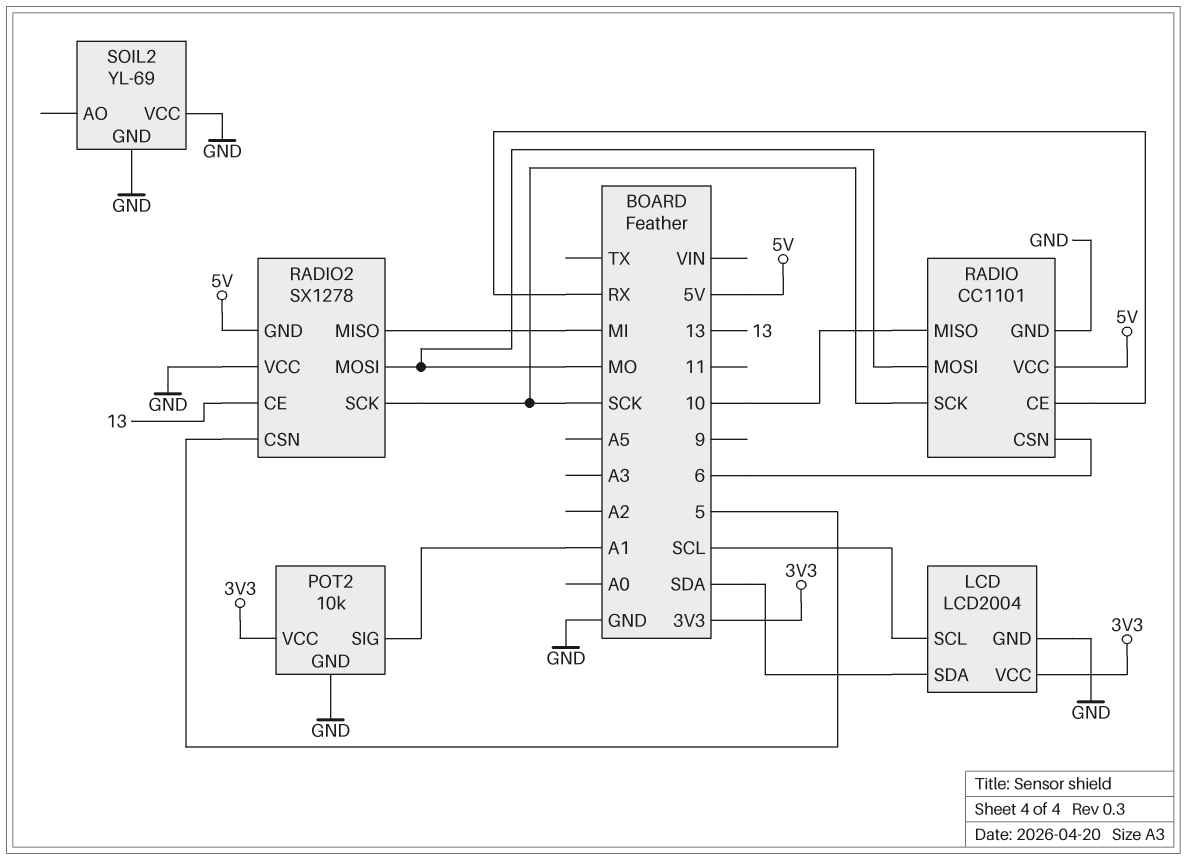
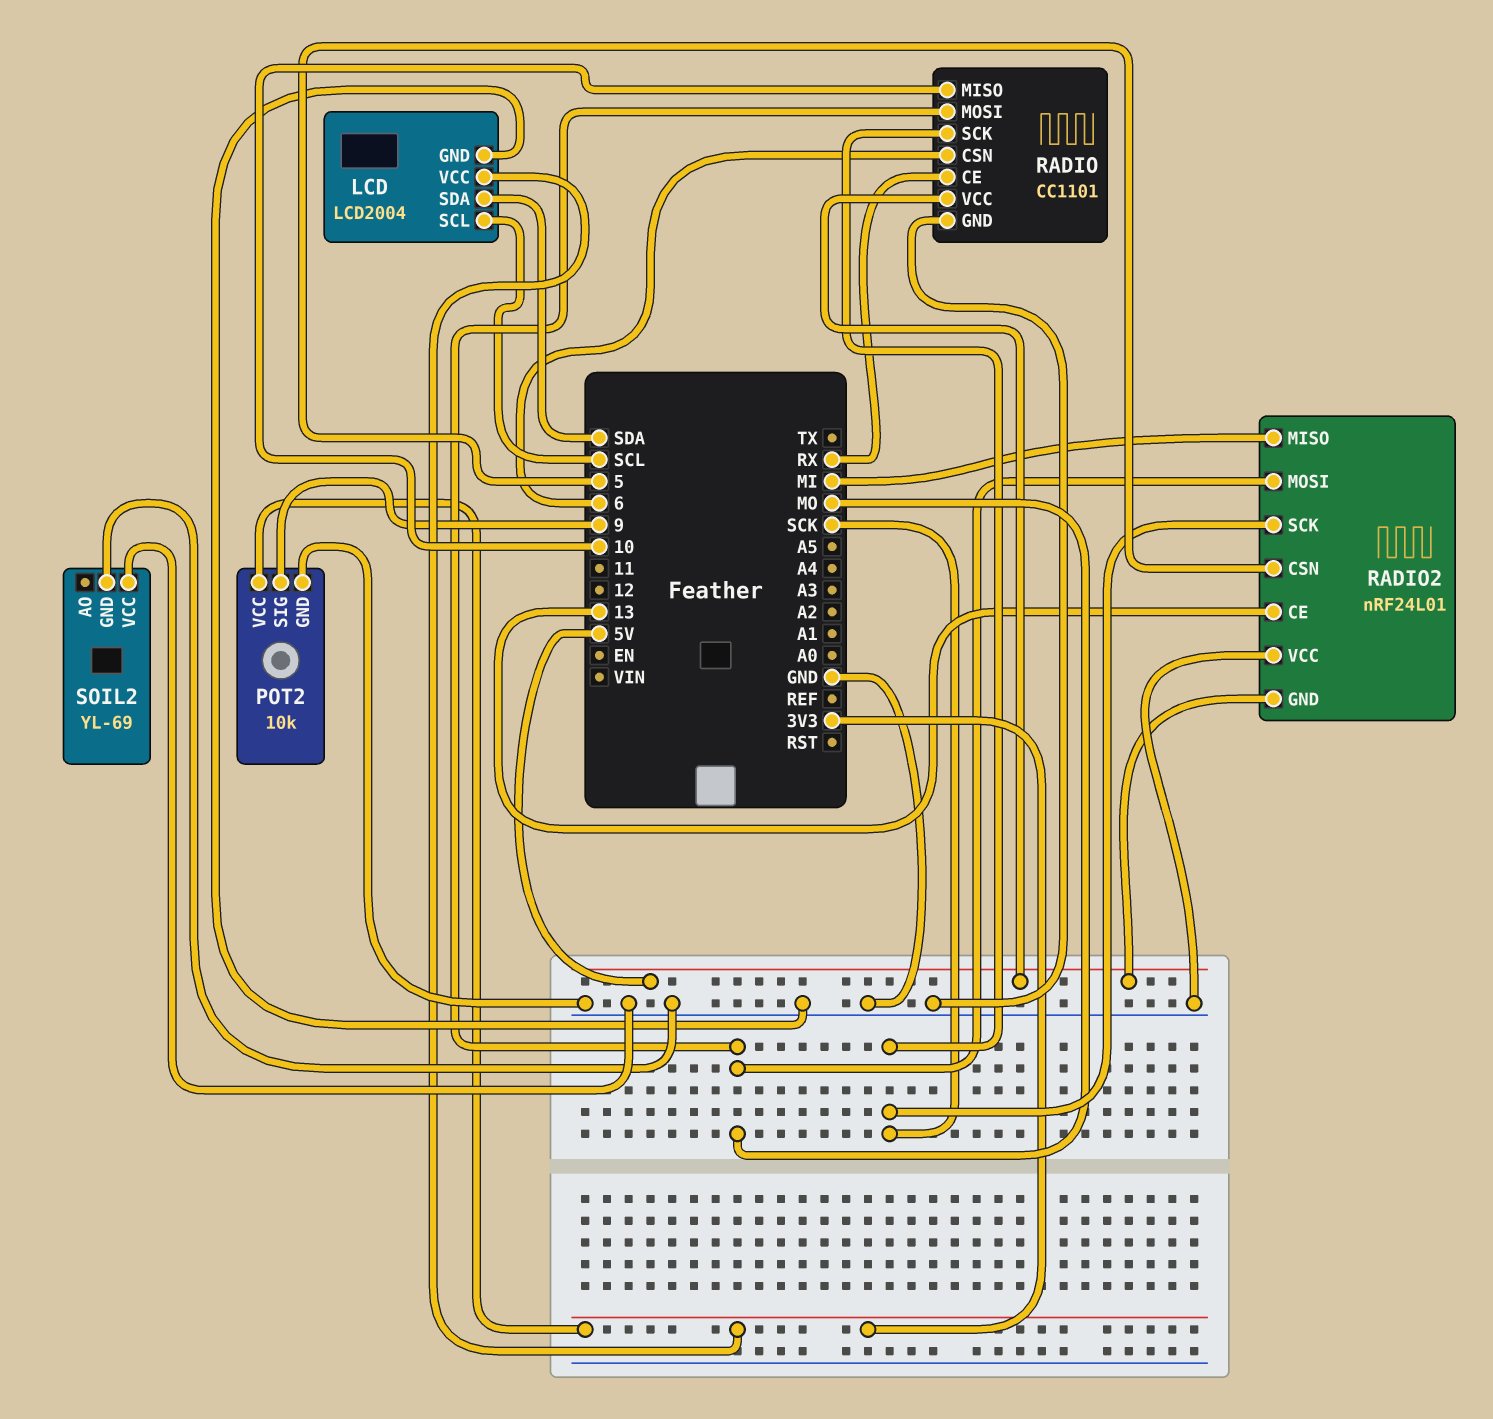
POT2 pin SIG: A1 -> 9
RADIO2: SX1278 -> nRF24L01

